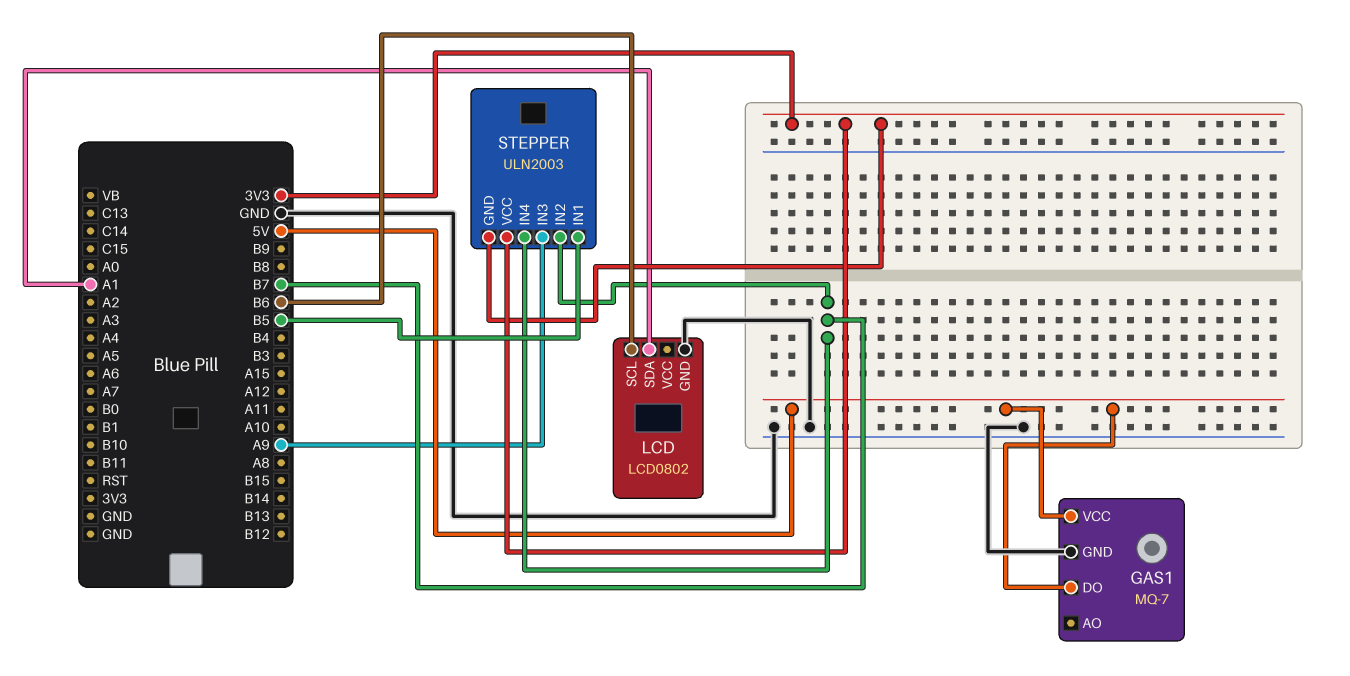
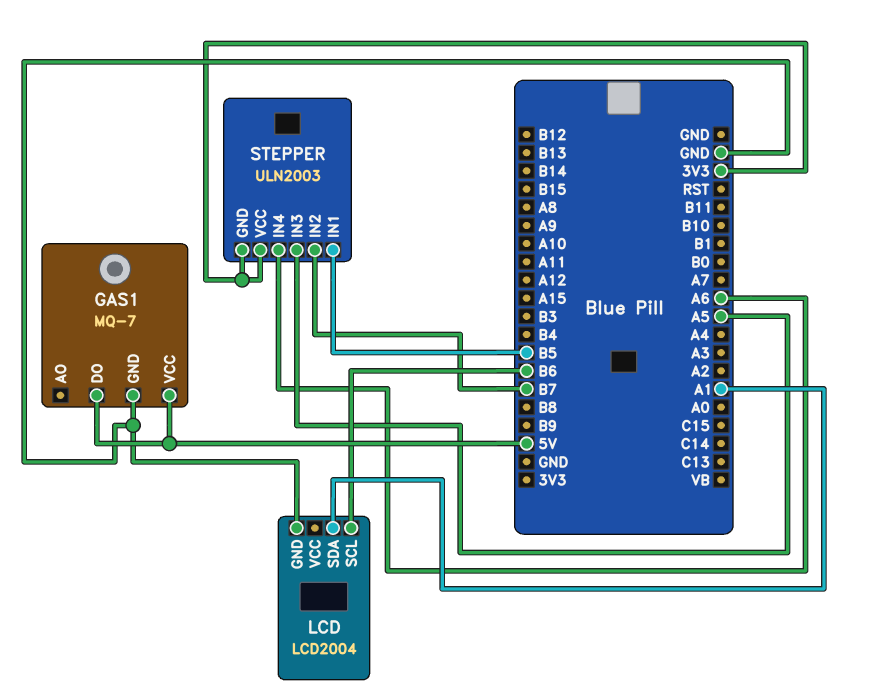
LCD: LCD0802 -> LCD2004
STEPPER pin IN3: A9 -> A5
STEPPER pin IN4: B7 -> A6

